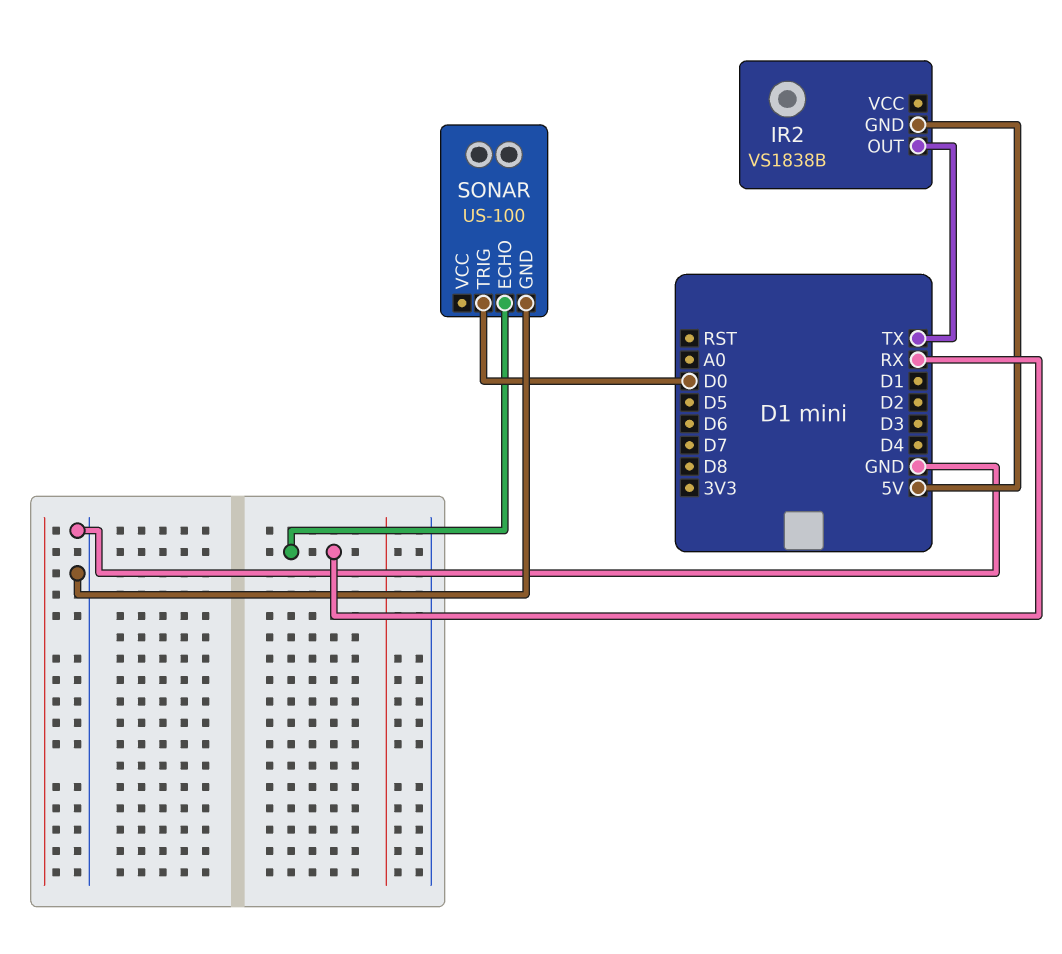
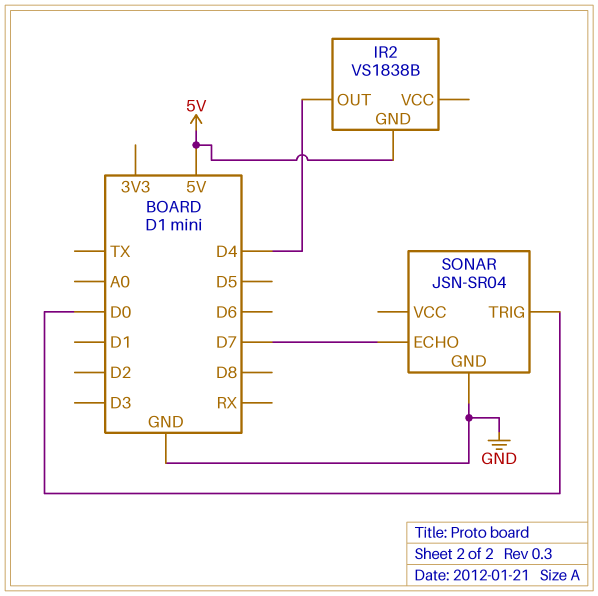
IR2 pin OUT: TX -> D4
SONAR: US-100 -> JSN-SR04
SONAR pin ECHO: RX -> D7

